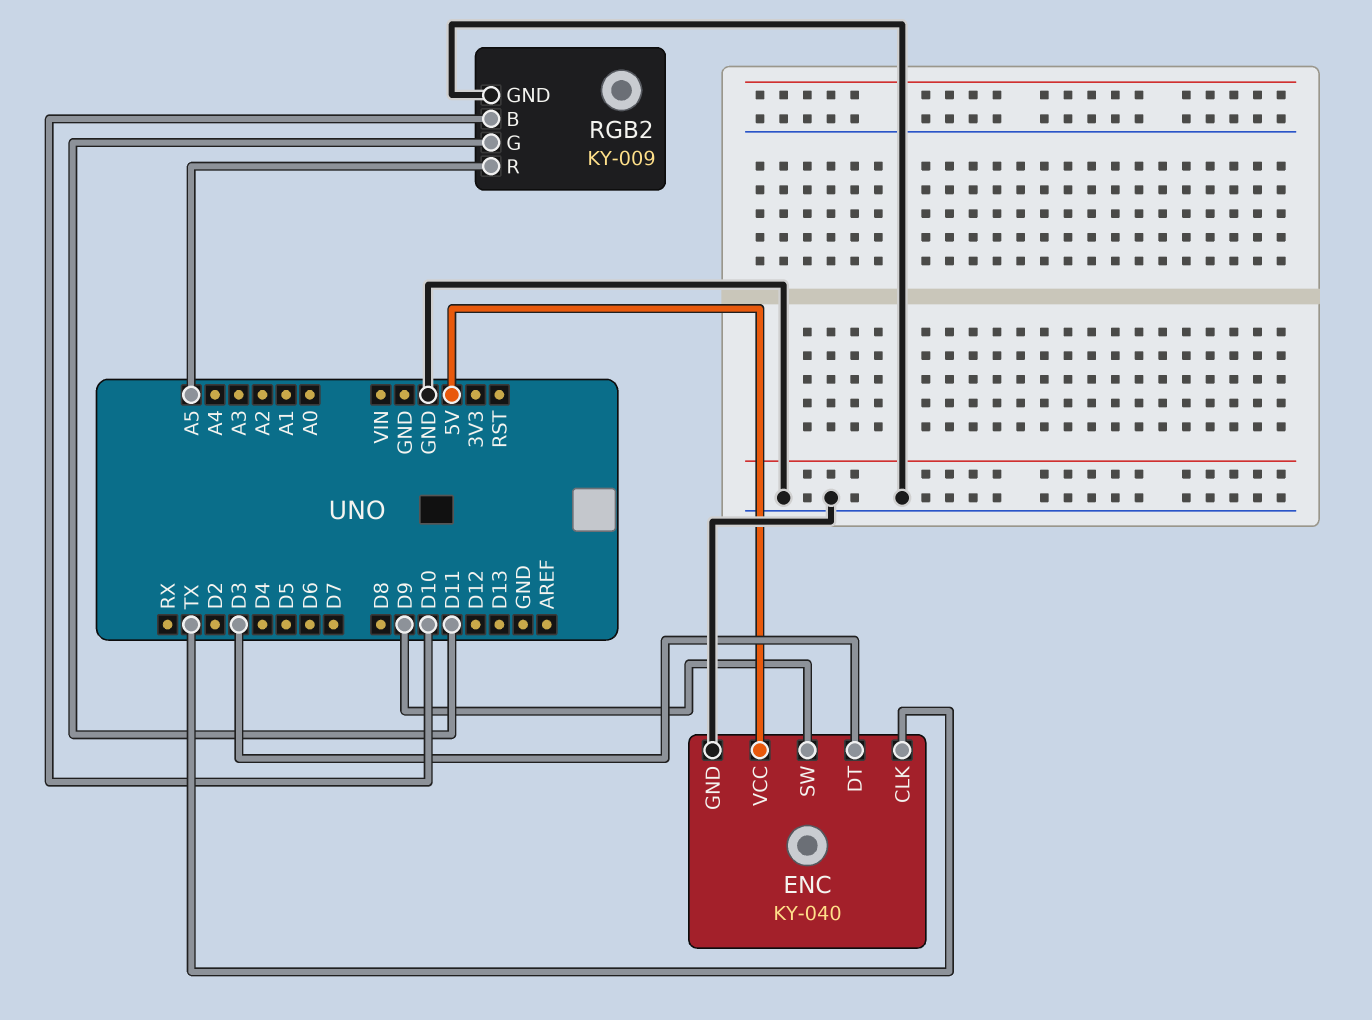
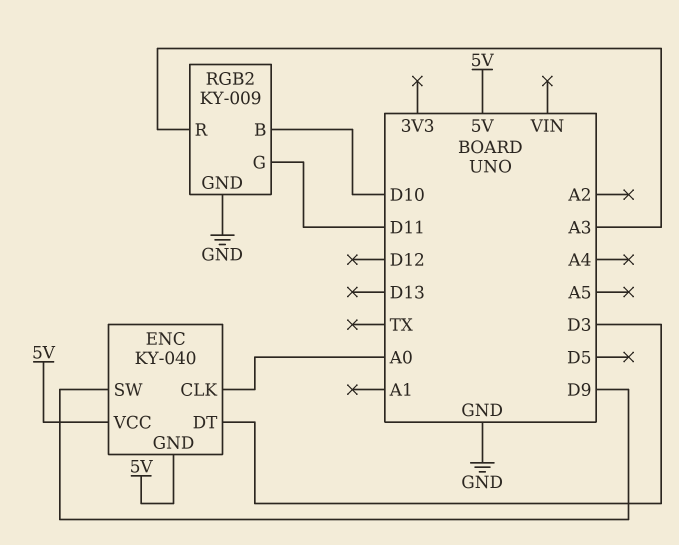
ENC pin CLK: TX -> A0
ENC pin GND: GND -> 5V
RGB2 pin R: A5 -> A3

